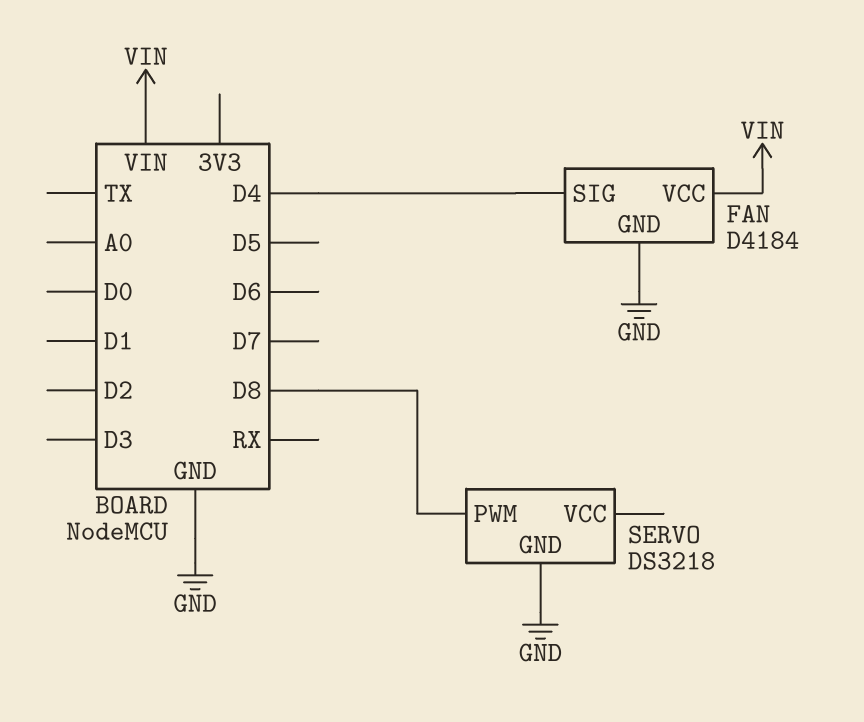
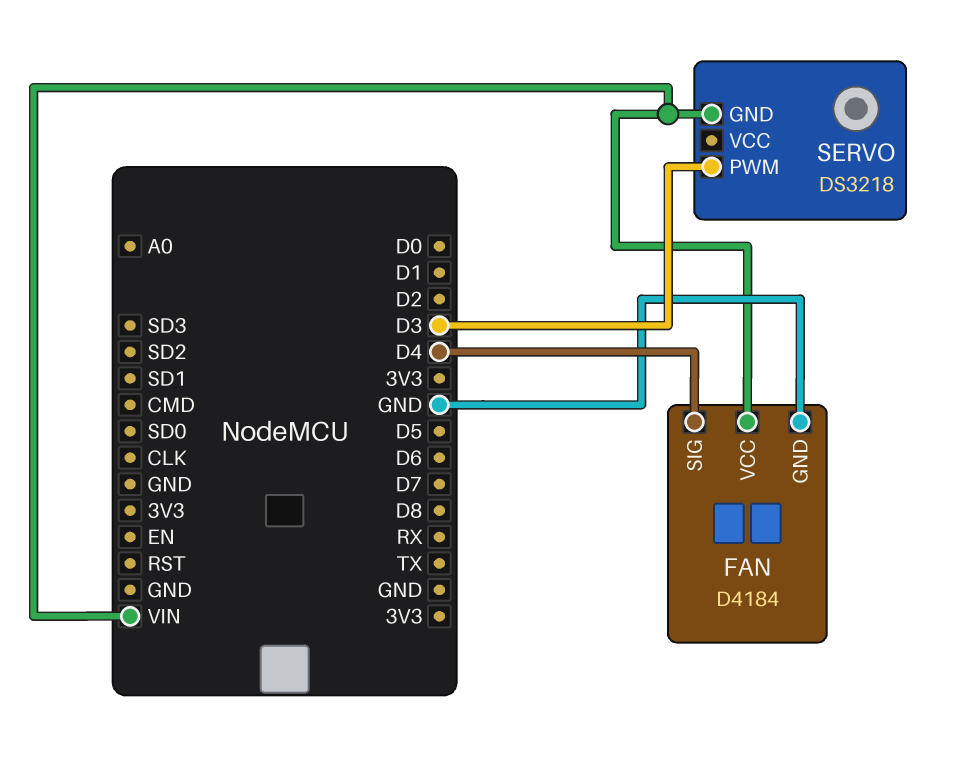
SERVO pin GND: GND -> VIN
SERVO pin PWM: D8 -> D3

